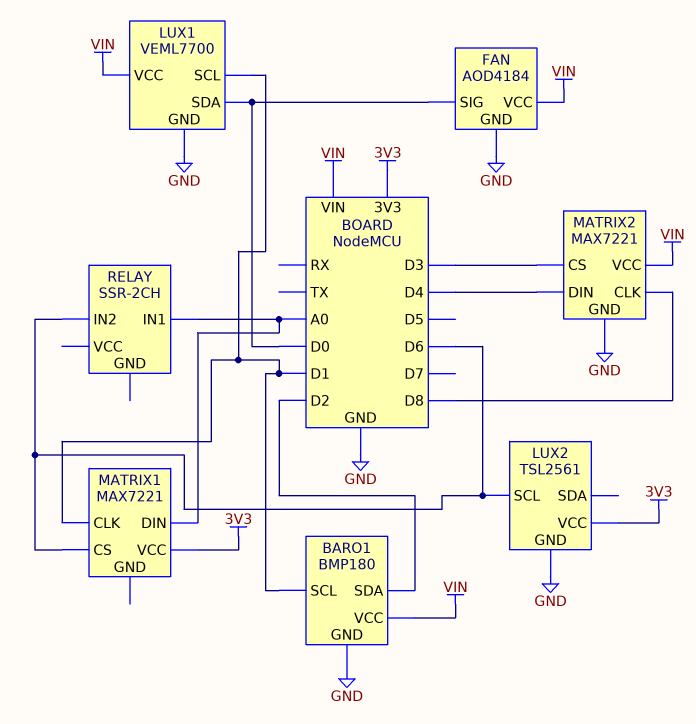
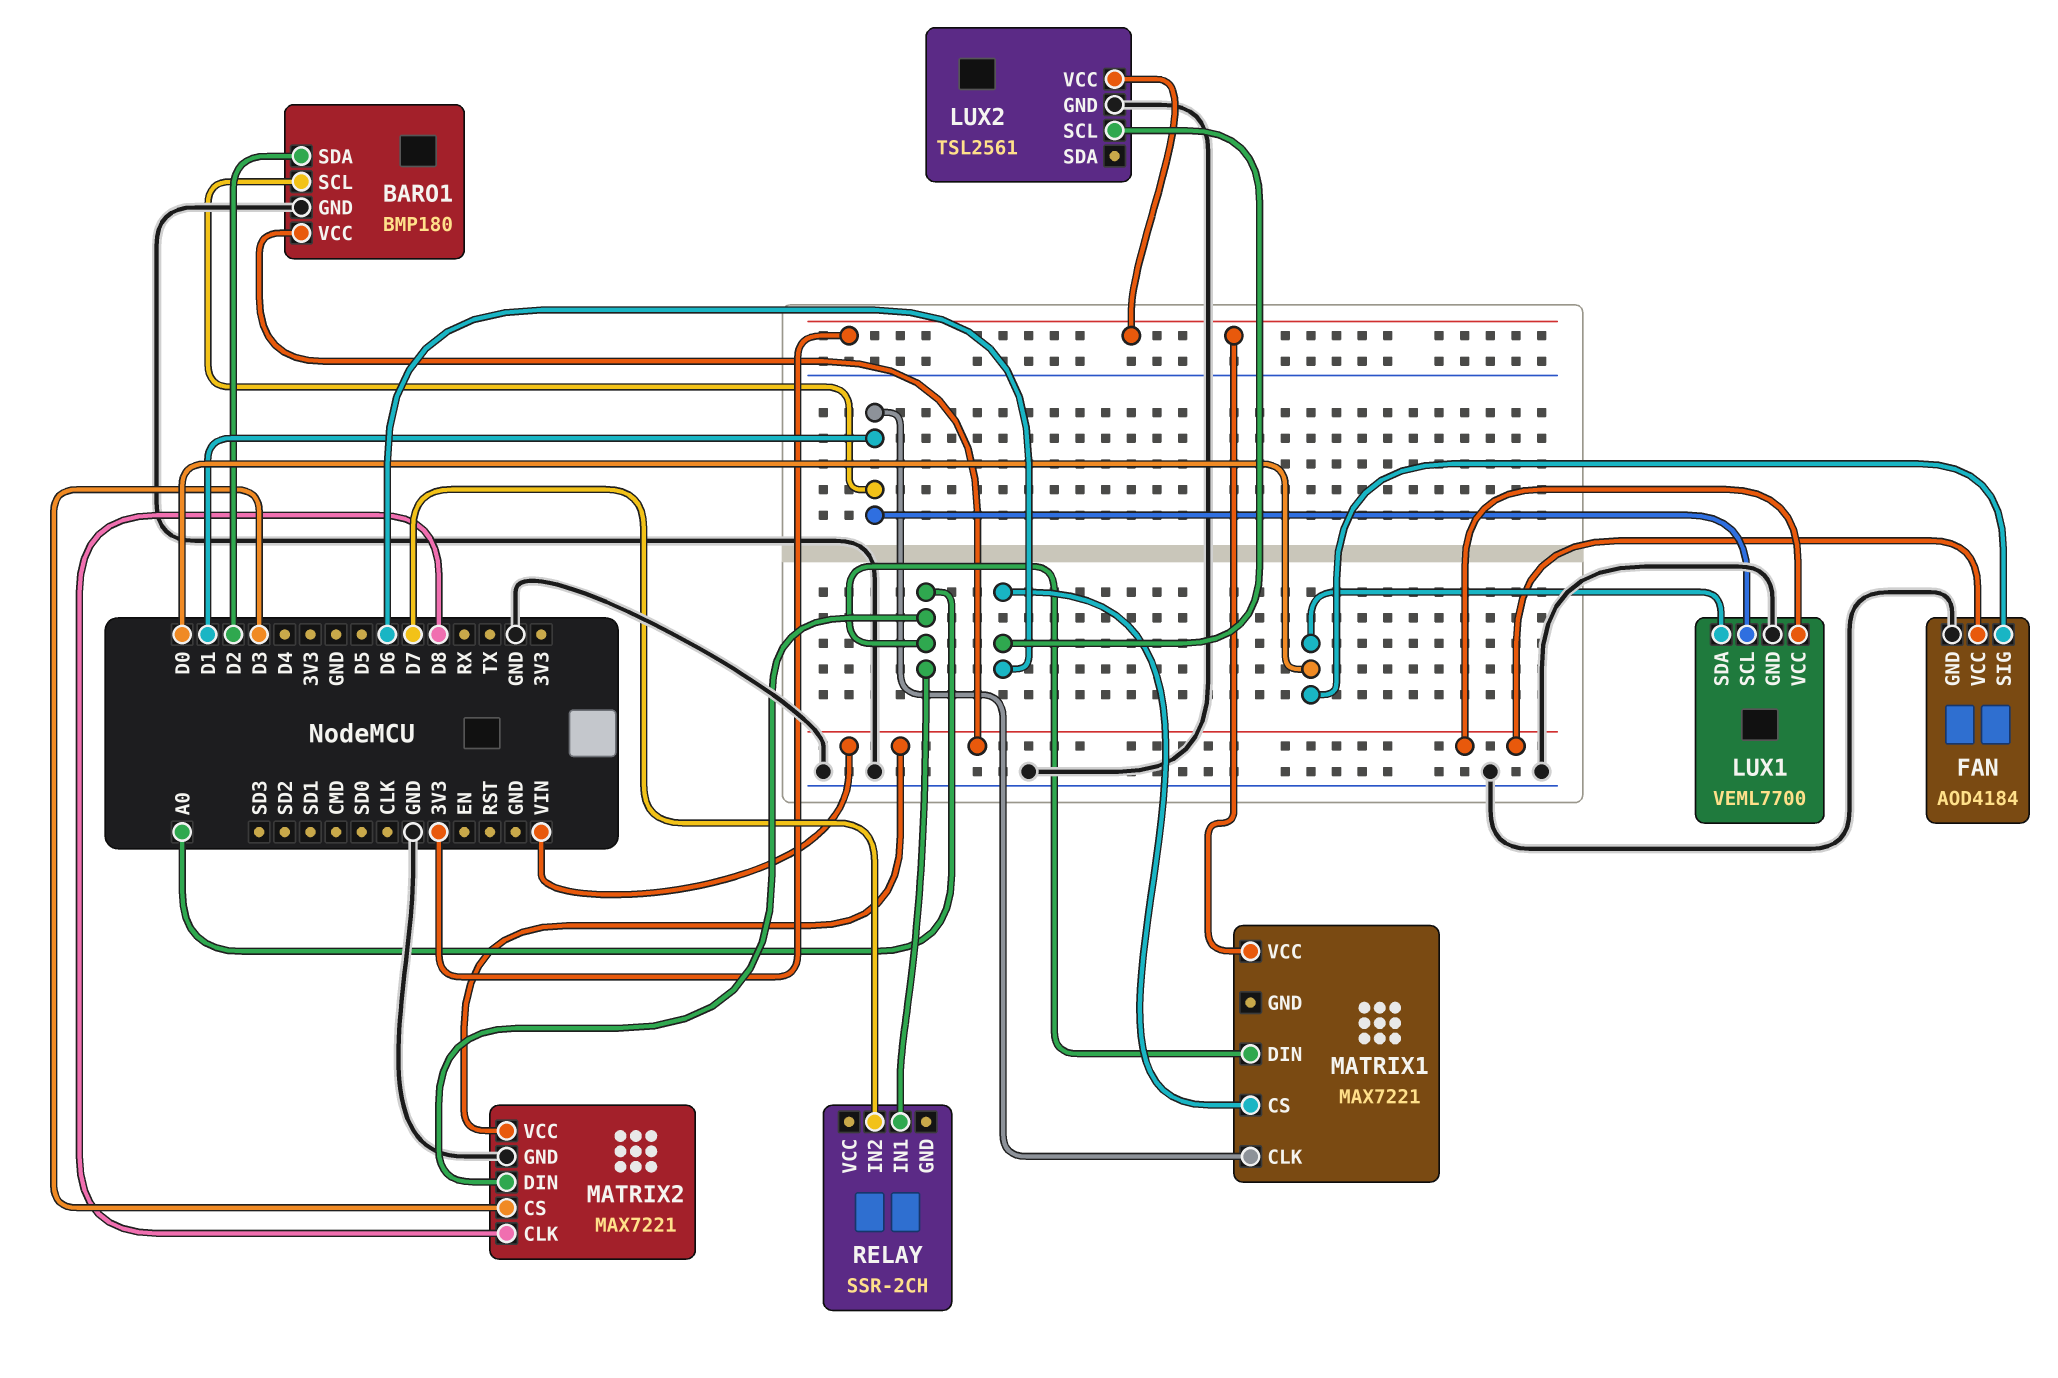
MATRIX2 pin DIN: D4 -> A0
RELAY pin IN2: D6 -> D7

